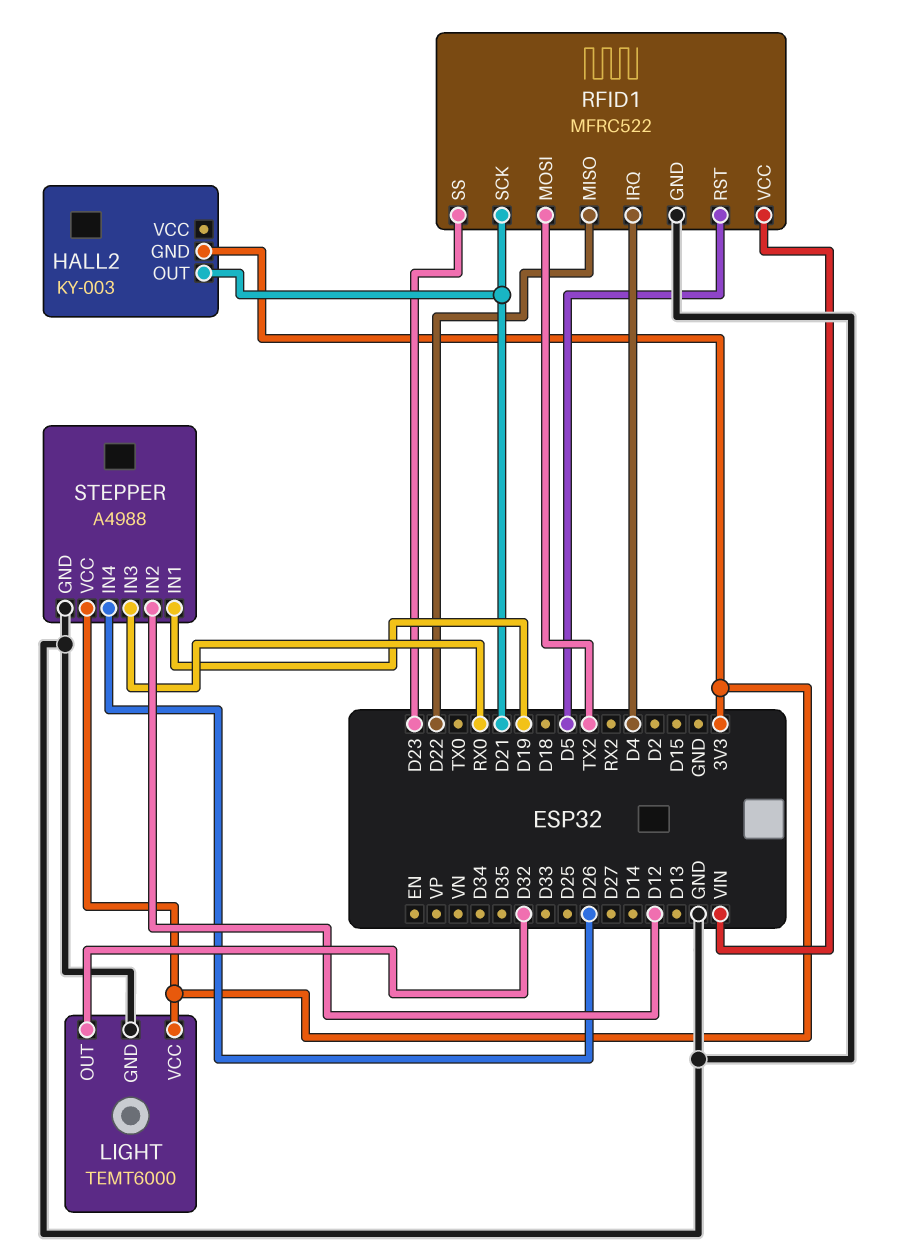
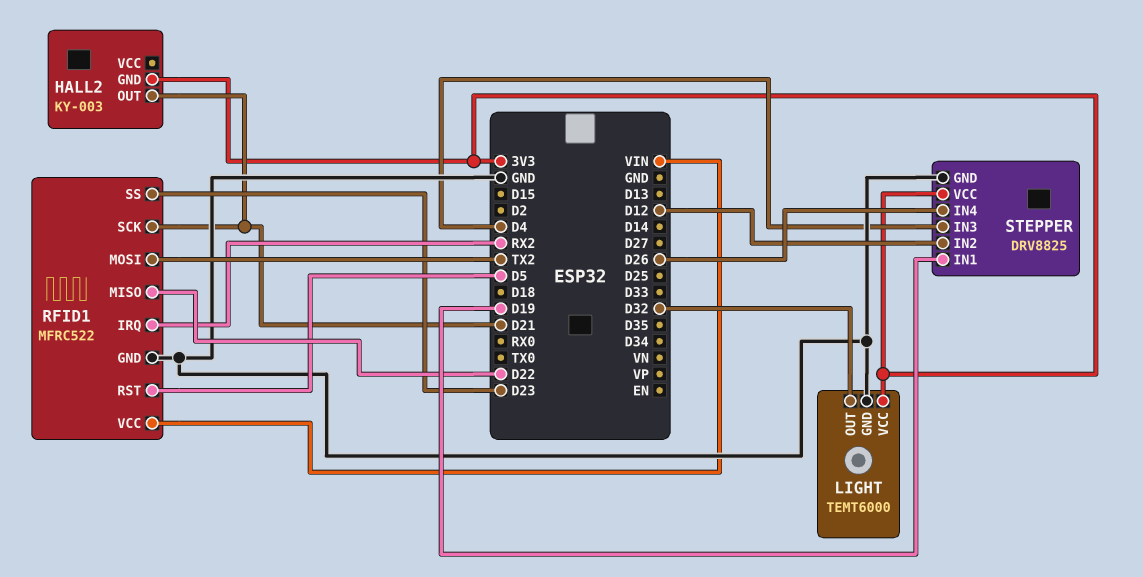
RFID1 pin IRQ: D4 -> RX2
STEPPER: A4988 -> DRV8825
STEPPER pin IN3: RX0 -> D4

